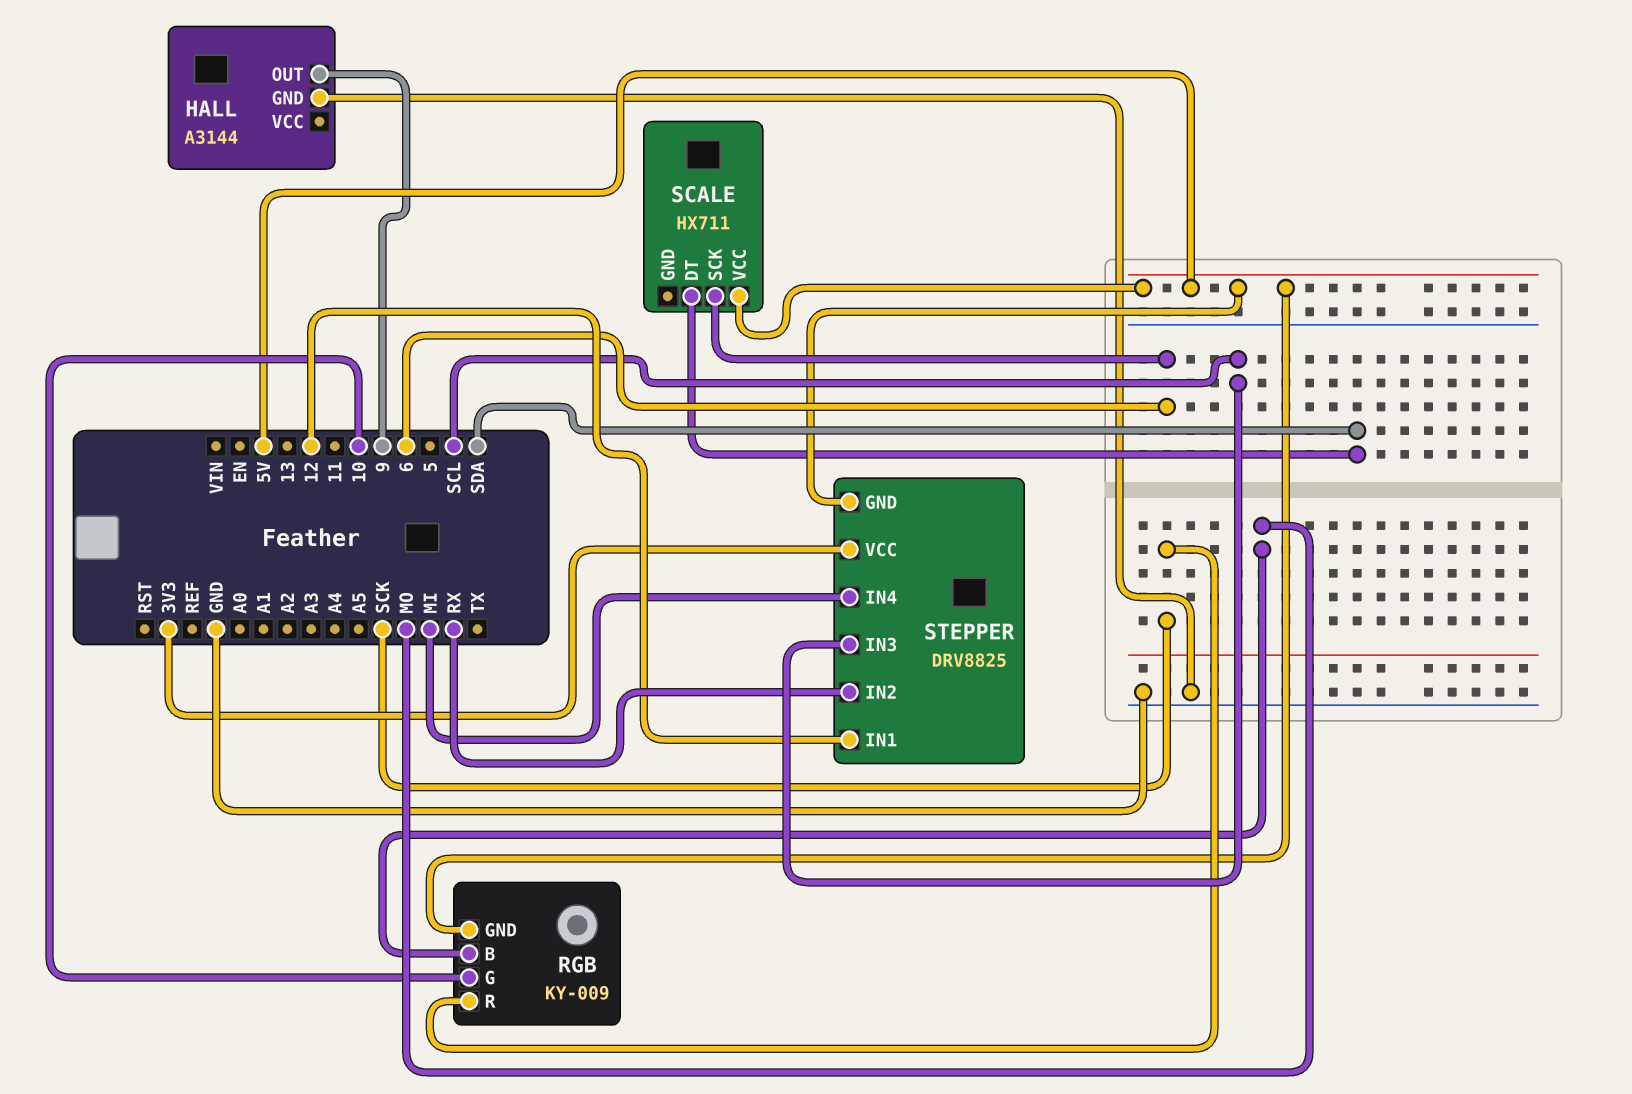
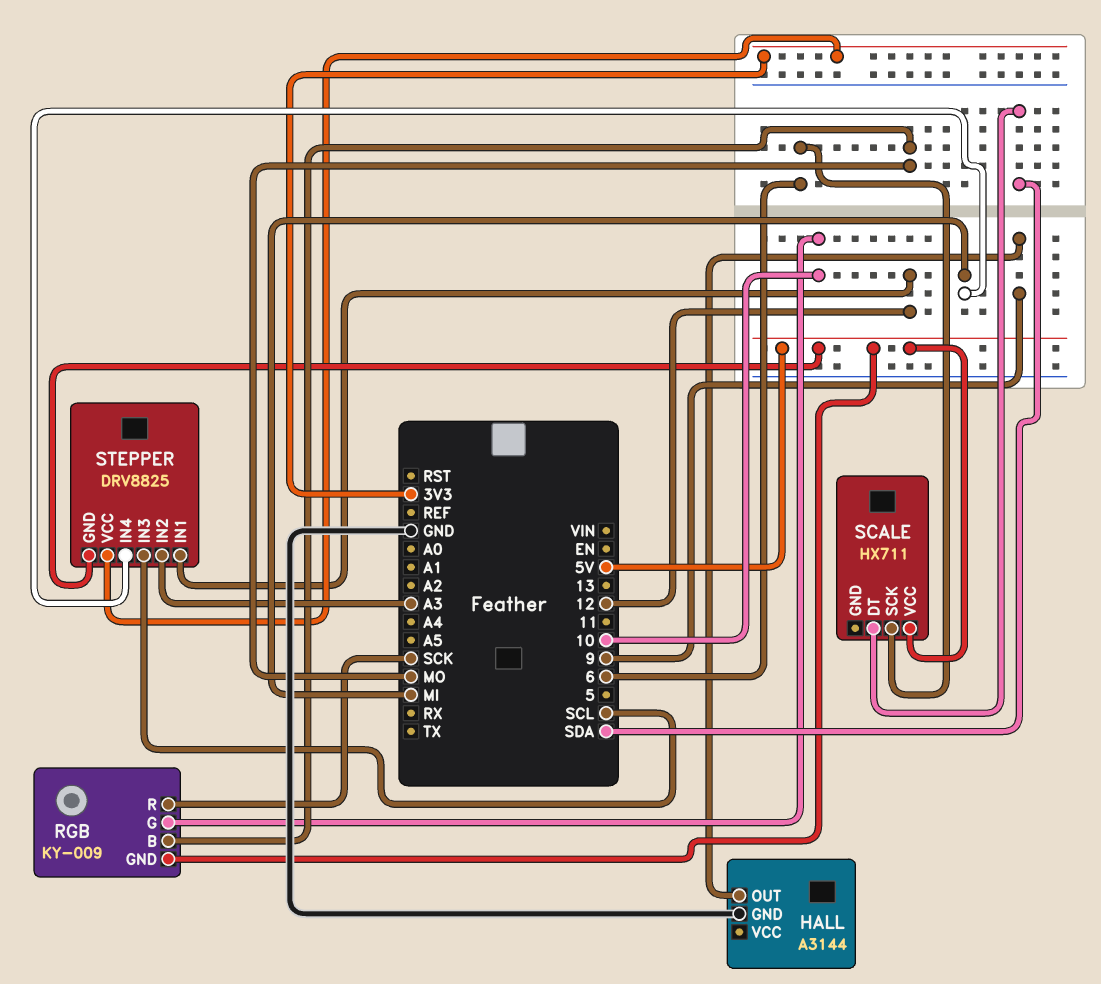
STEPPER pin IN2: RX -> A3

